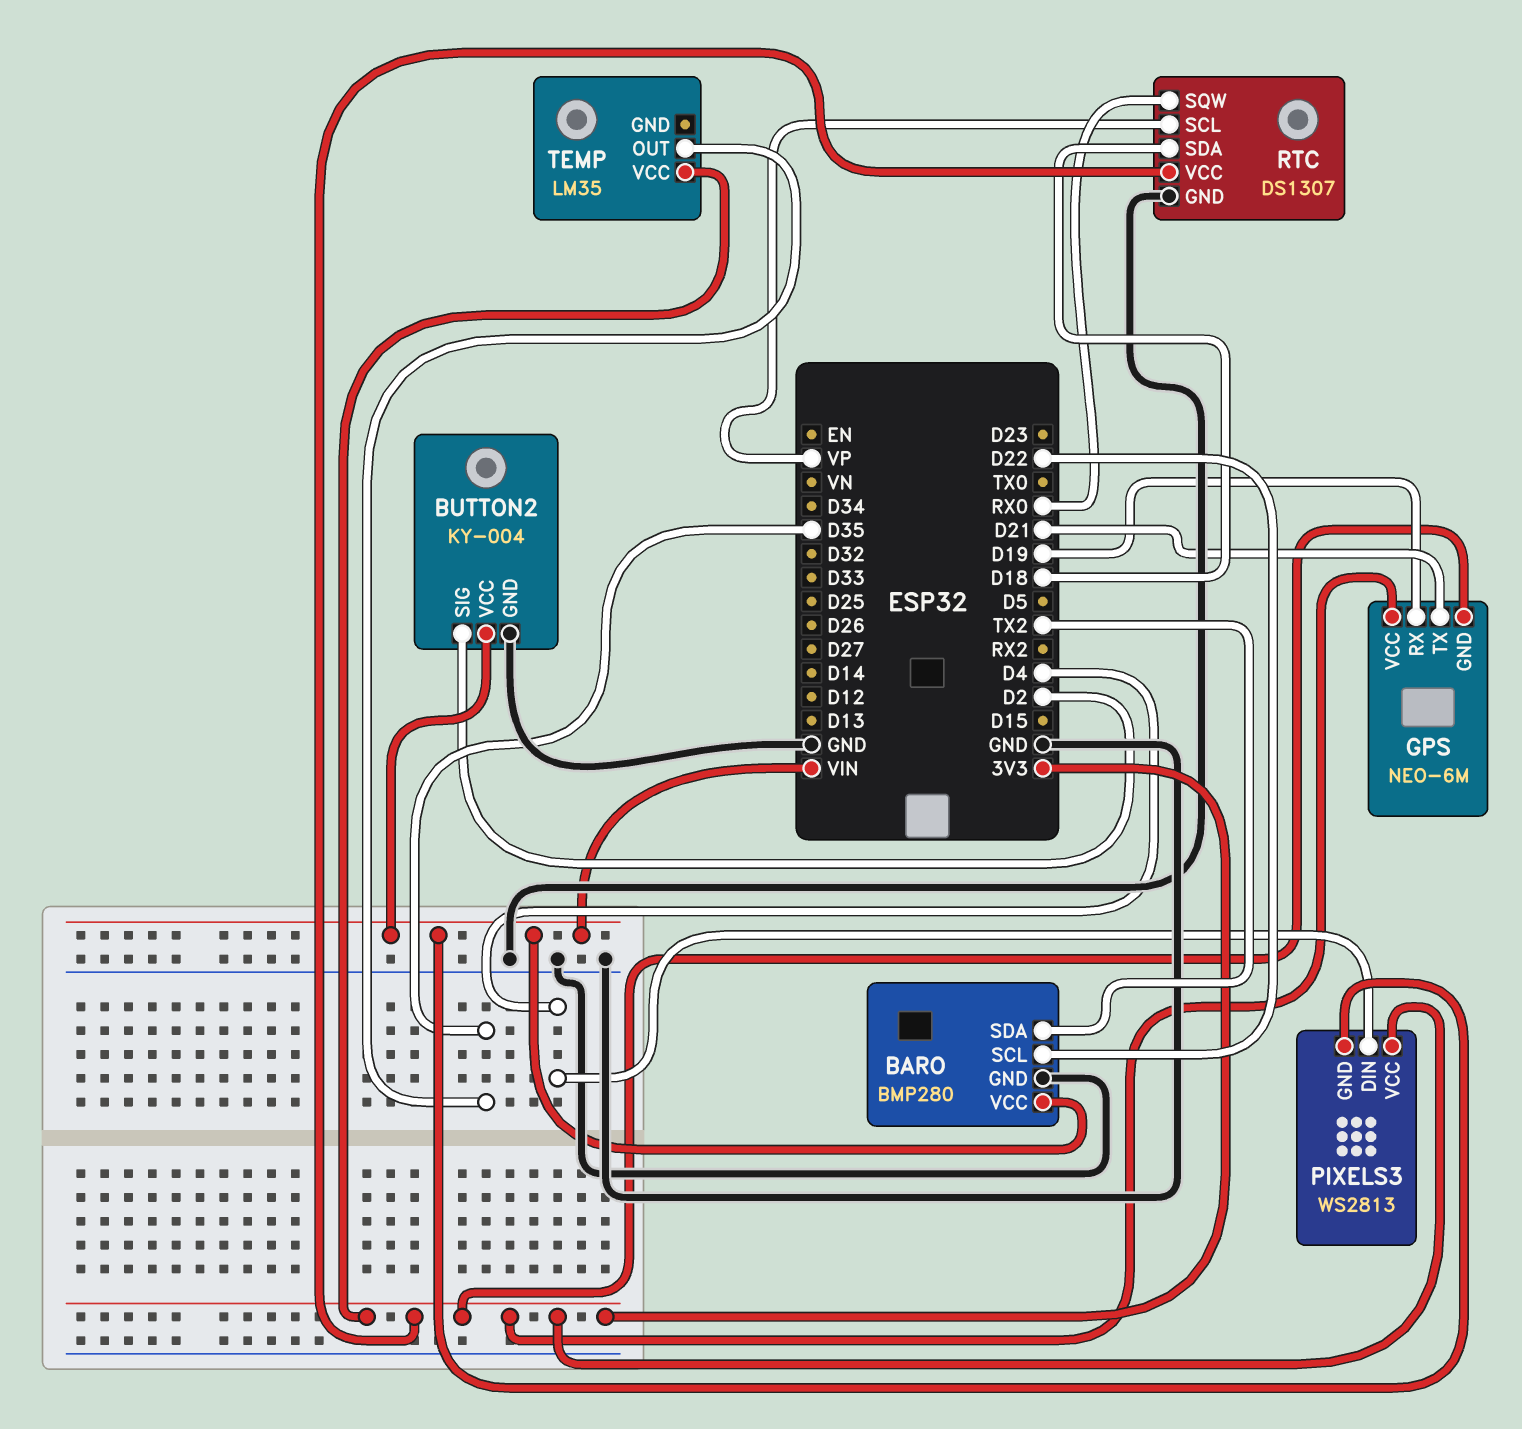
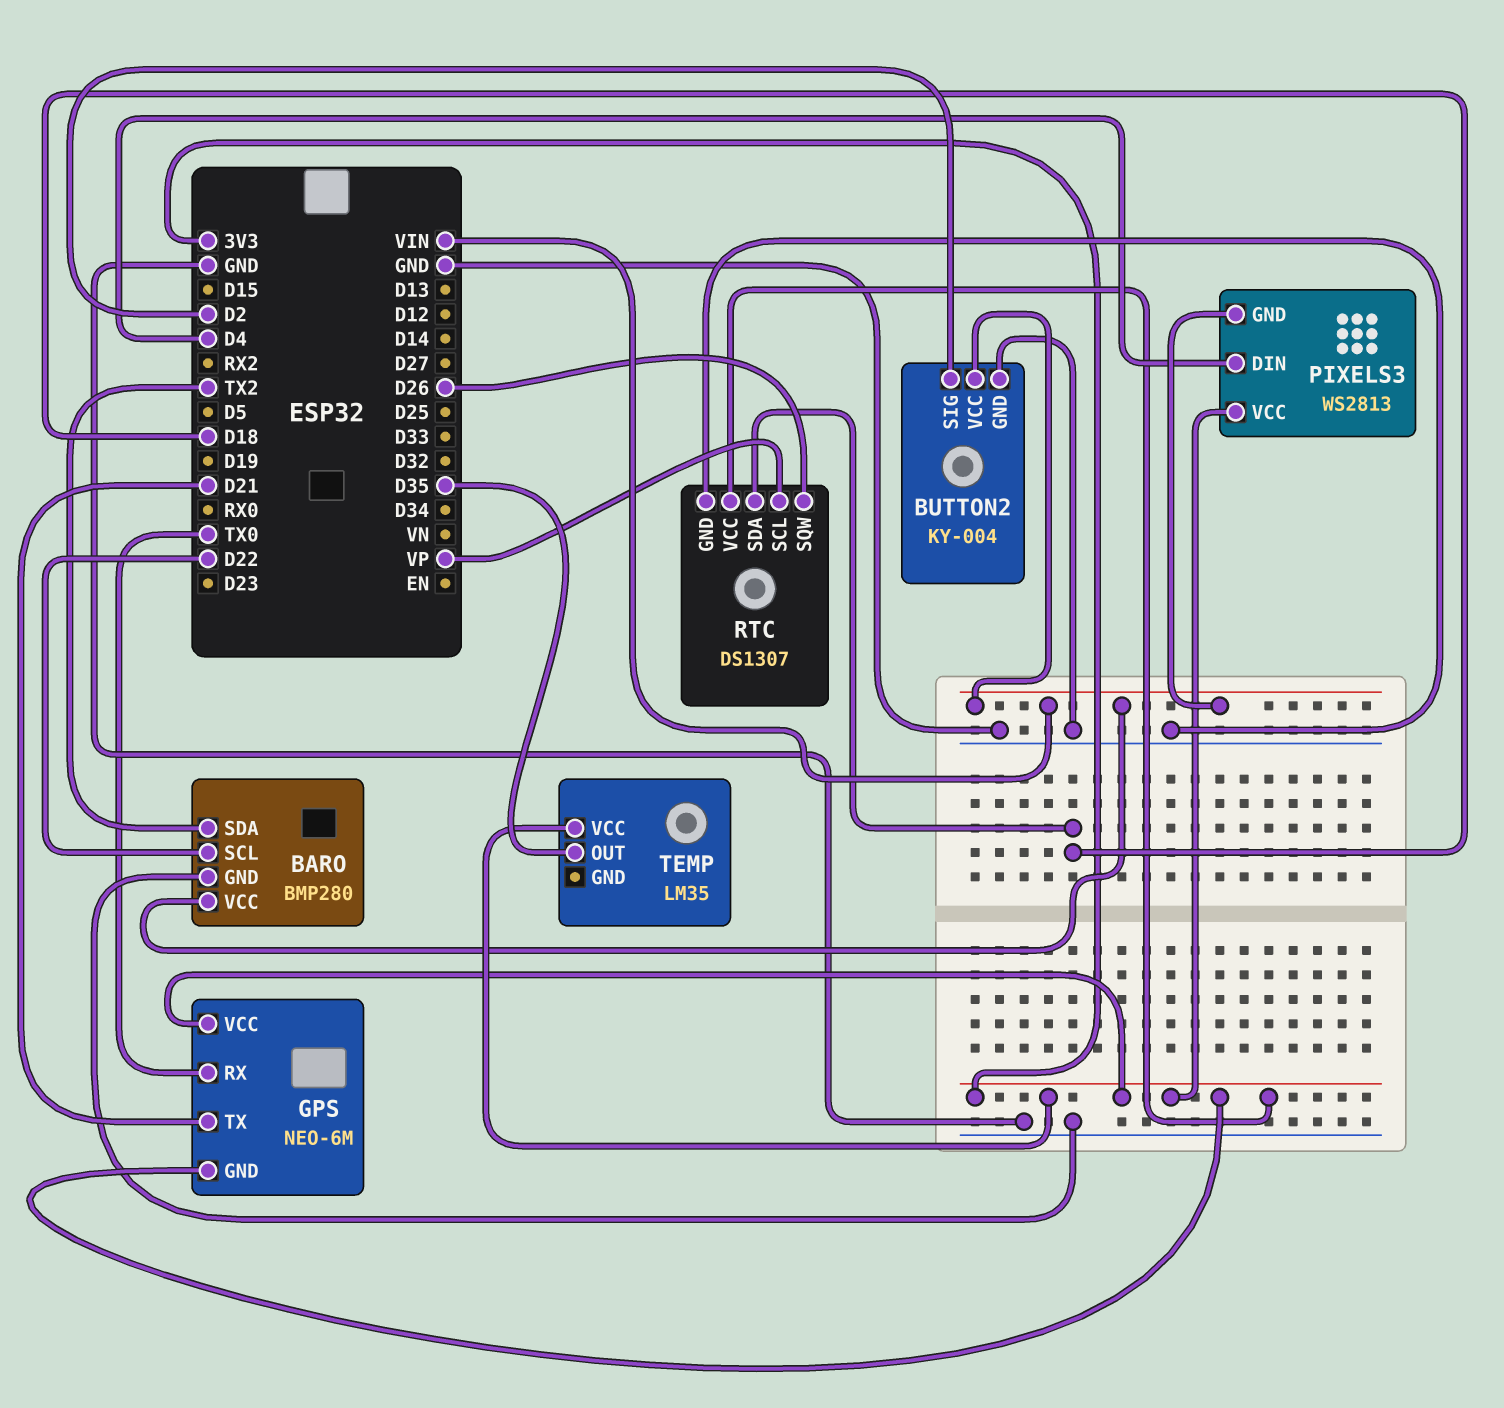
GPS pin RX: D19 -> TX0
RTC pin SQW: RX0 -> D26

